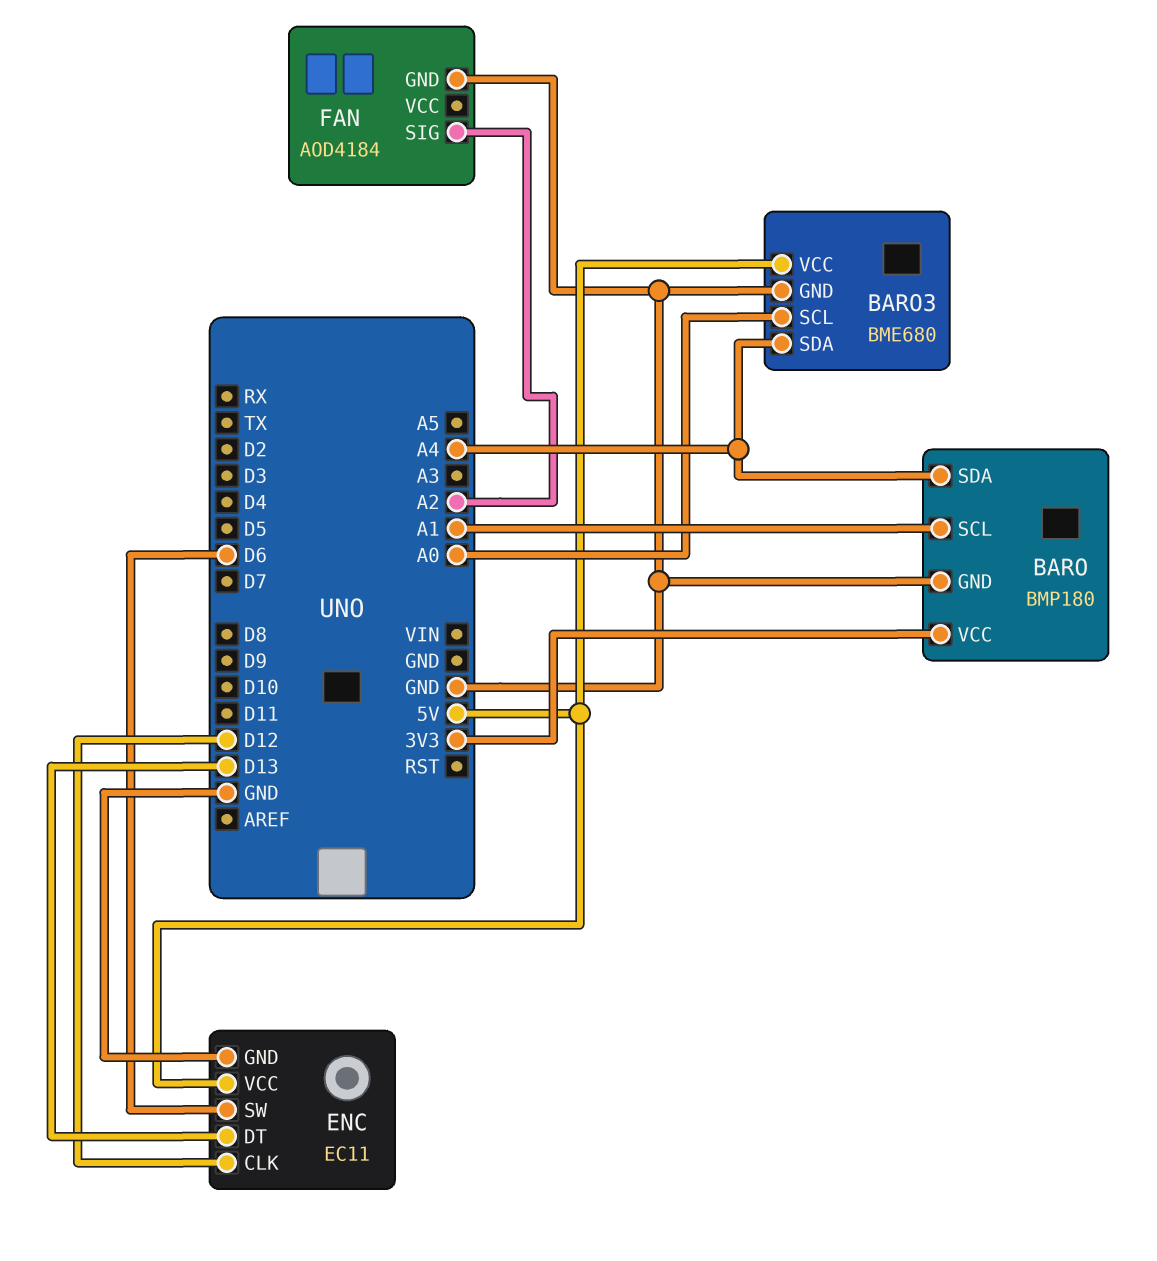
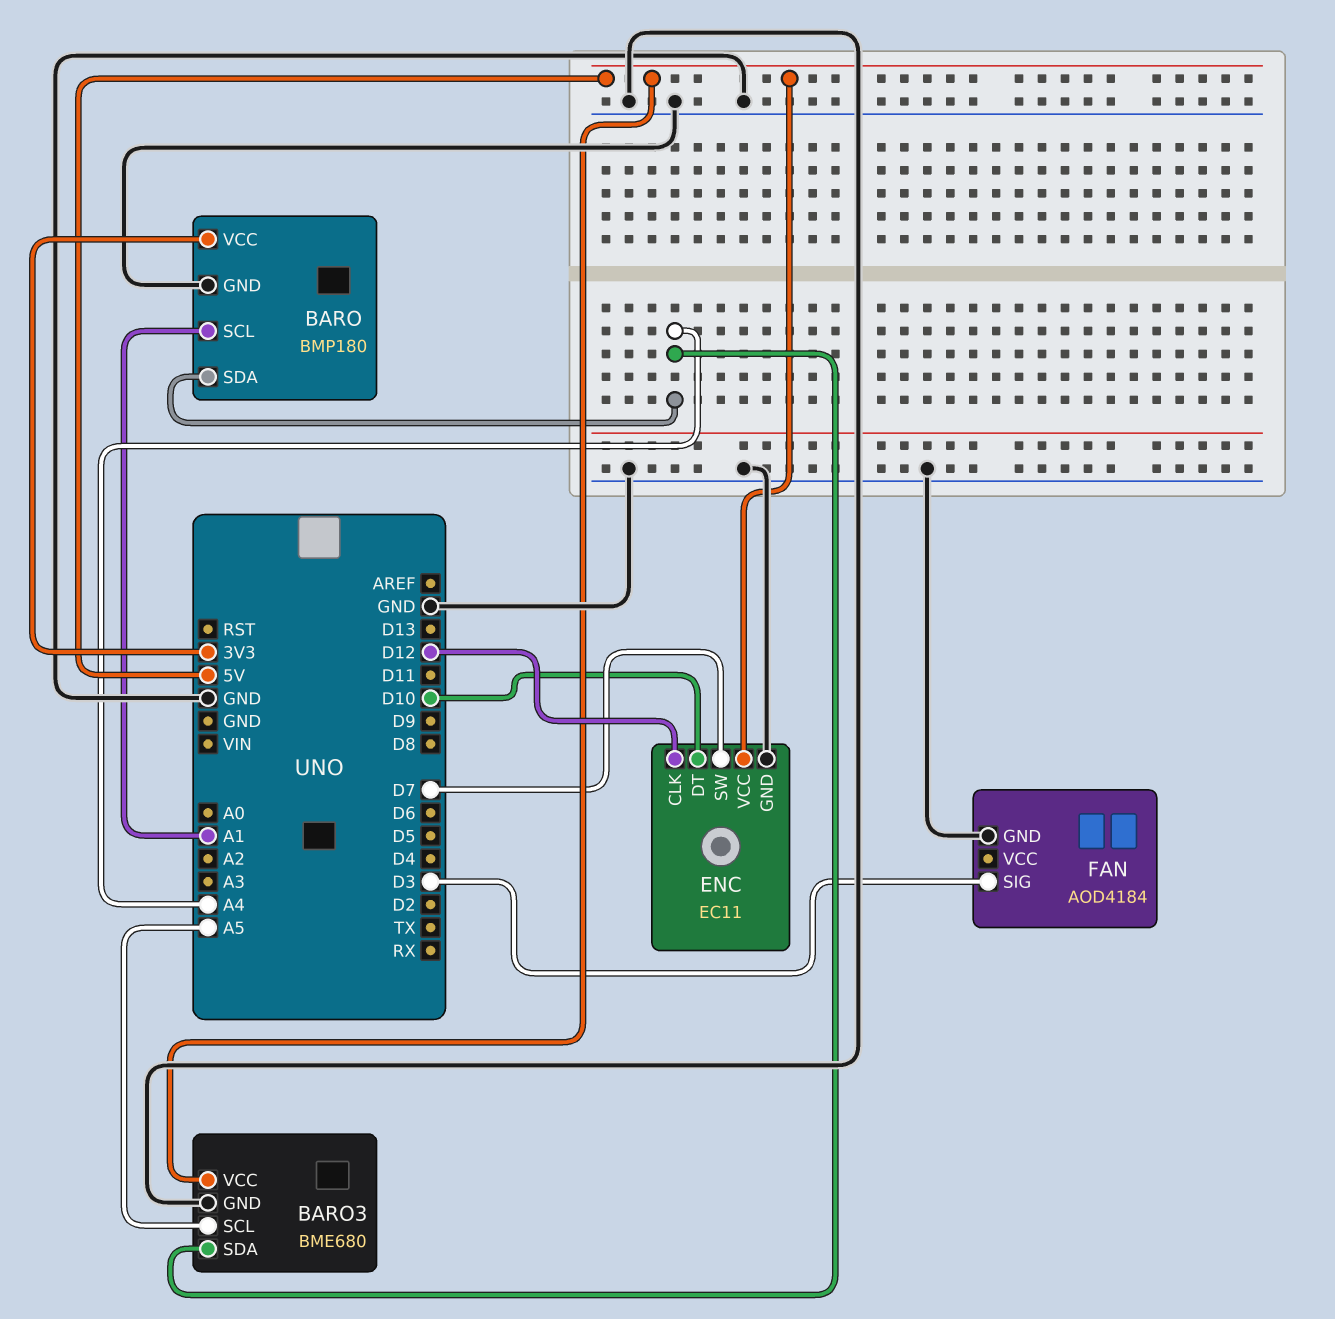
BARO3 pin SCL: A0 -> A5
ENC pin DT: D13 -> D10
ENC pin SW: D6 -> D7
FAN pin SIG: A2 -> D3

